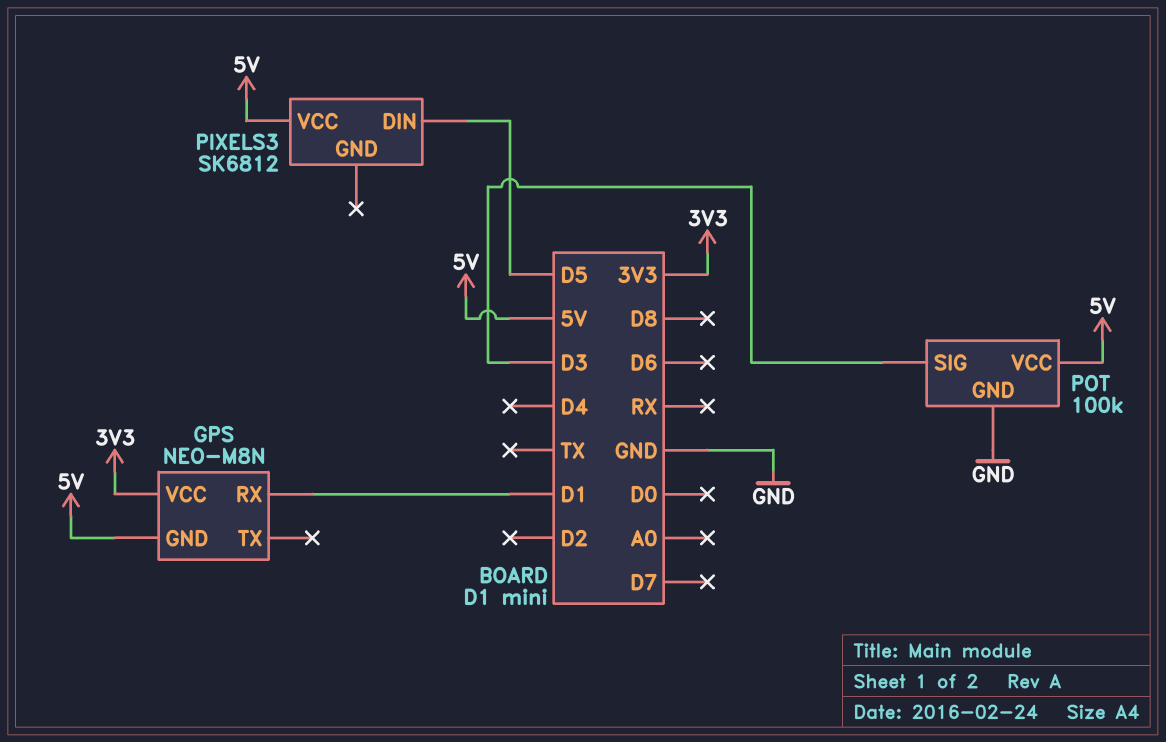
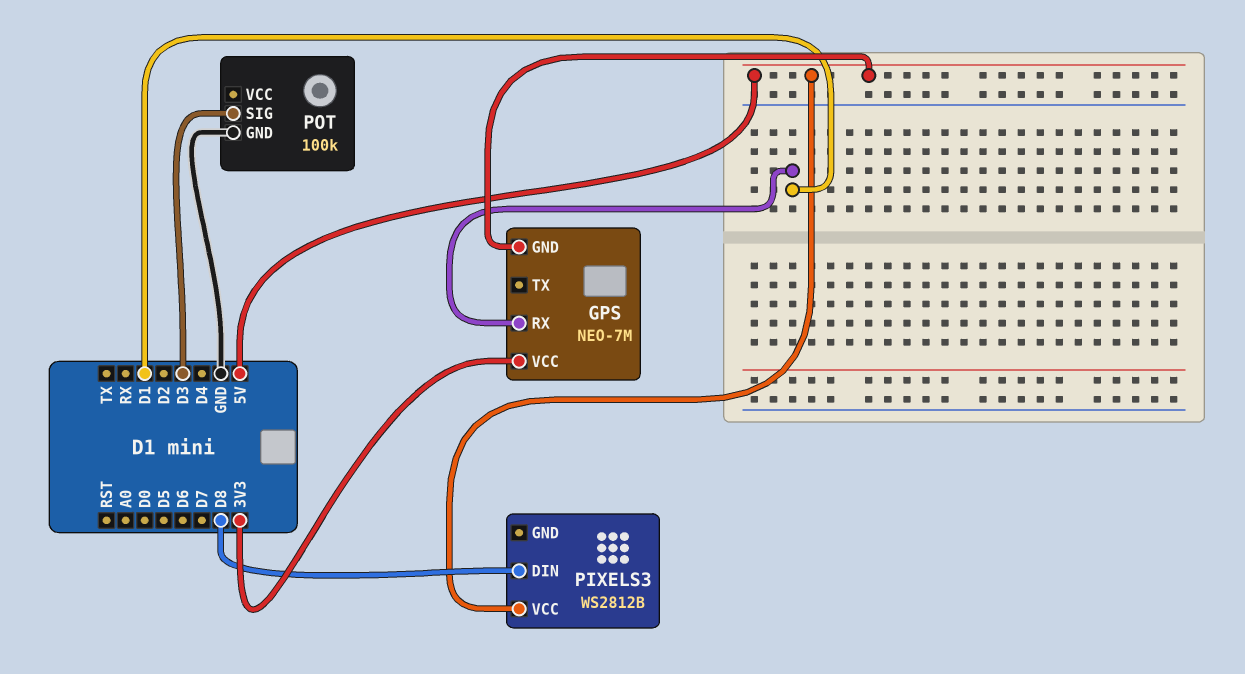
GPS: NEO-M8N -> NEO-7M
PIXELS3: SK6812 -> WS2812B
PIXELS3 pin DIN: D5 -> D8
POT pin VCC: 5V -> none

